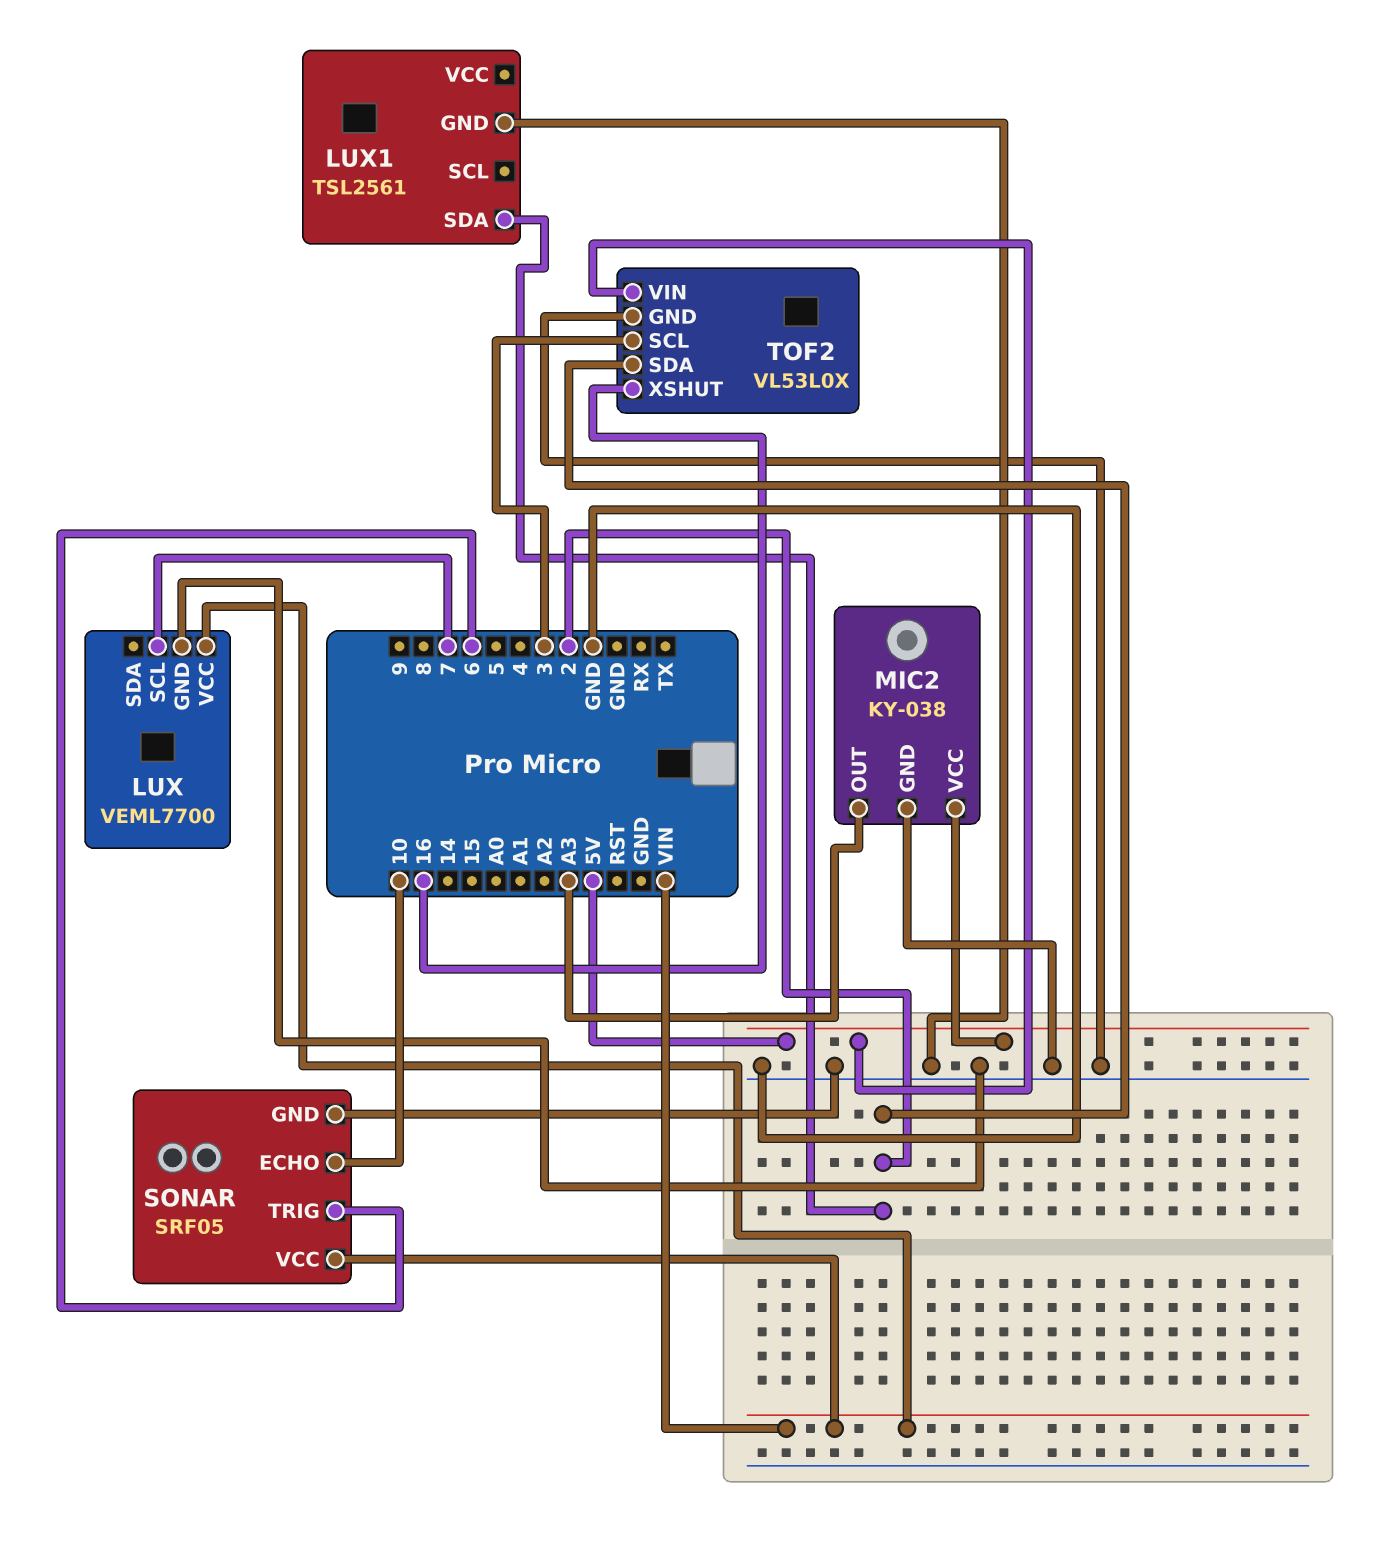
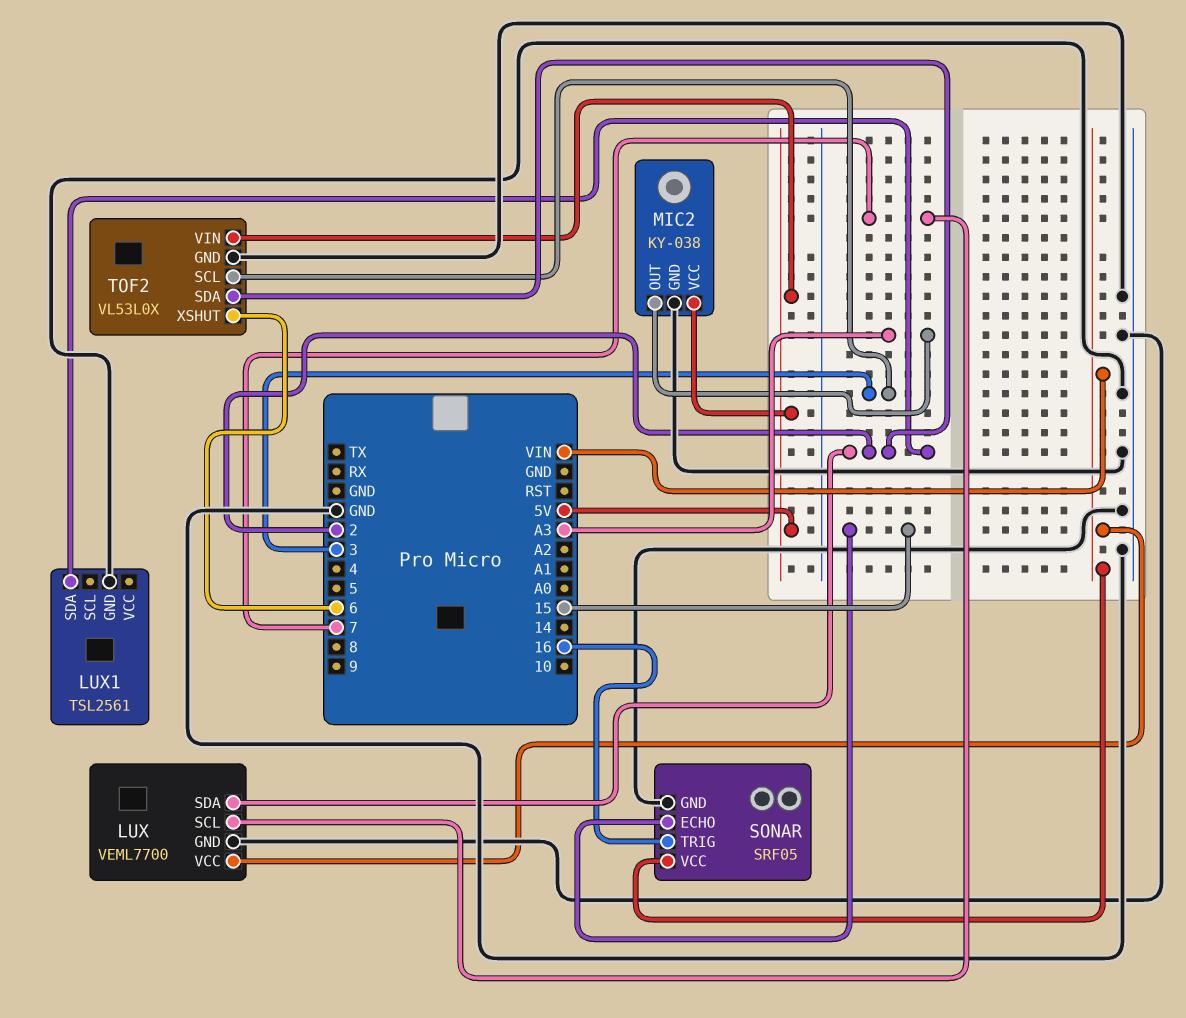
LUX pin SDA: none -> 2
SONAR pin ECHO: 10 -> 15
SONAR pin TRIG: 6 -> 16
TOF2 pin XSHUT: 16 -> 6

